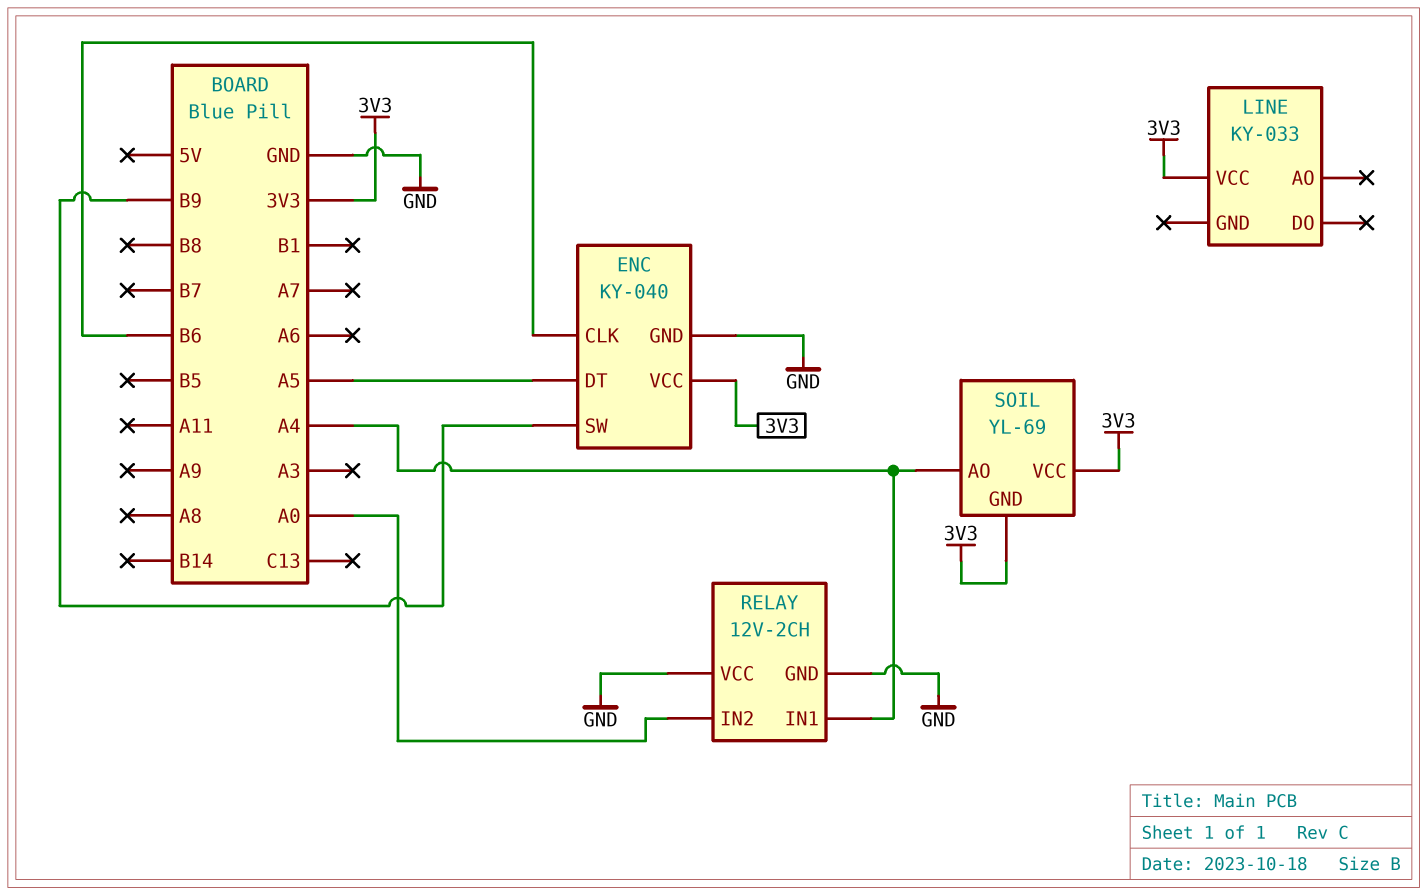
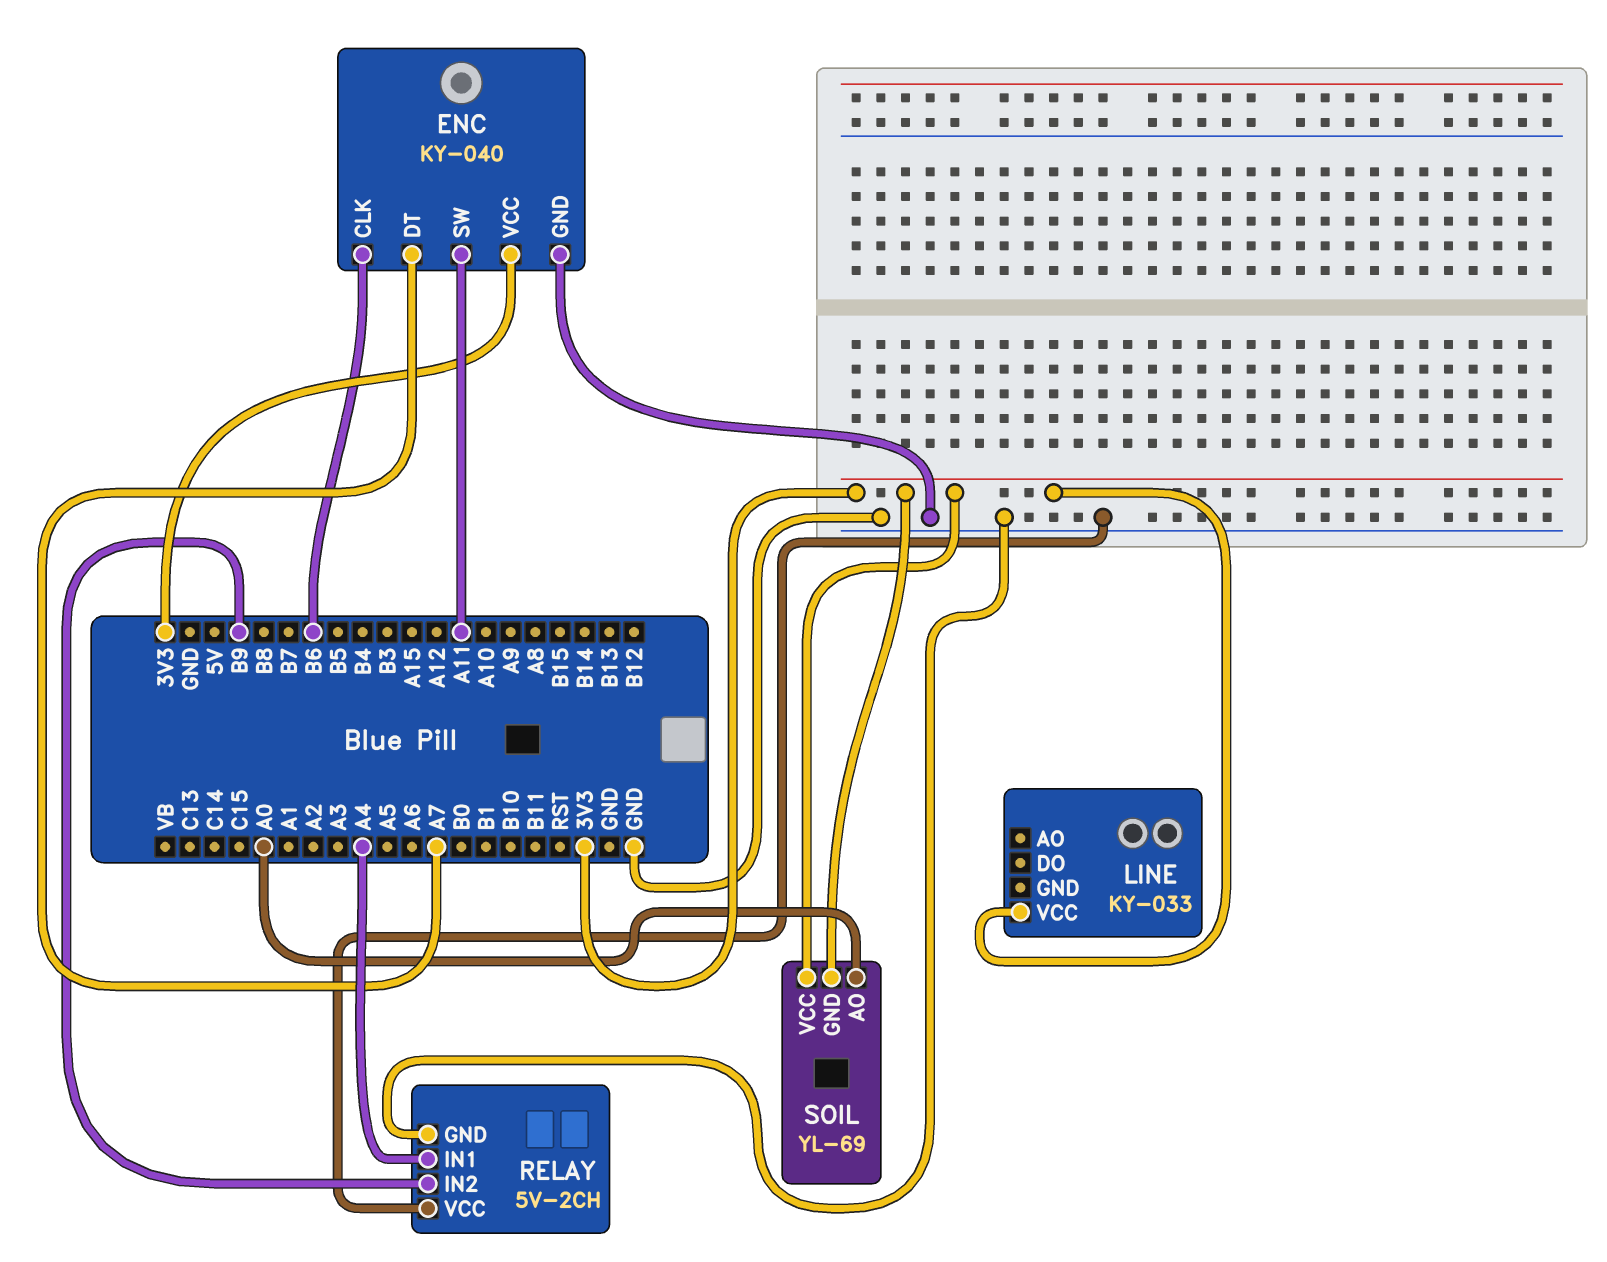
ENC pin DT: A5 -> A7
ENC pin SW: B9 -> A11
RELAY: 12V-2CH -> 5V-2CH
RELAY pin IN2: A0 -> B9
SOIL pin AO: A4 -> A0

